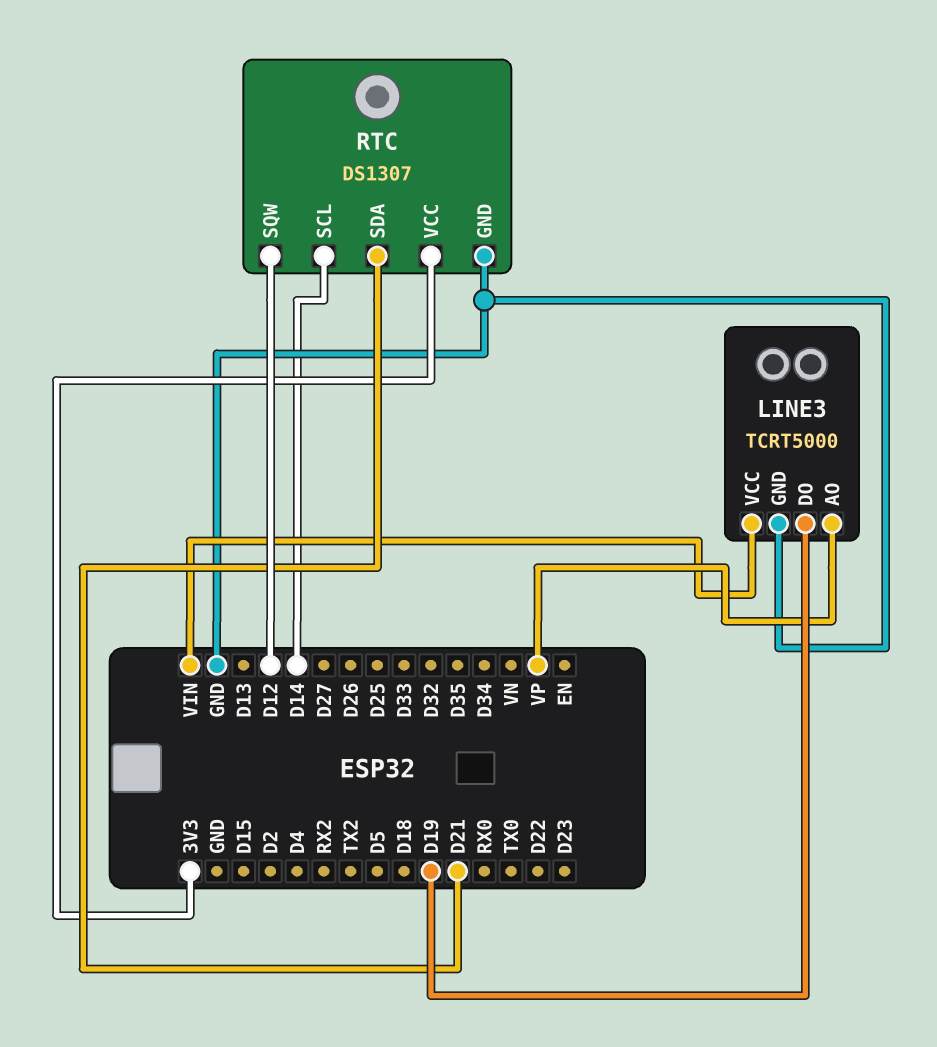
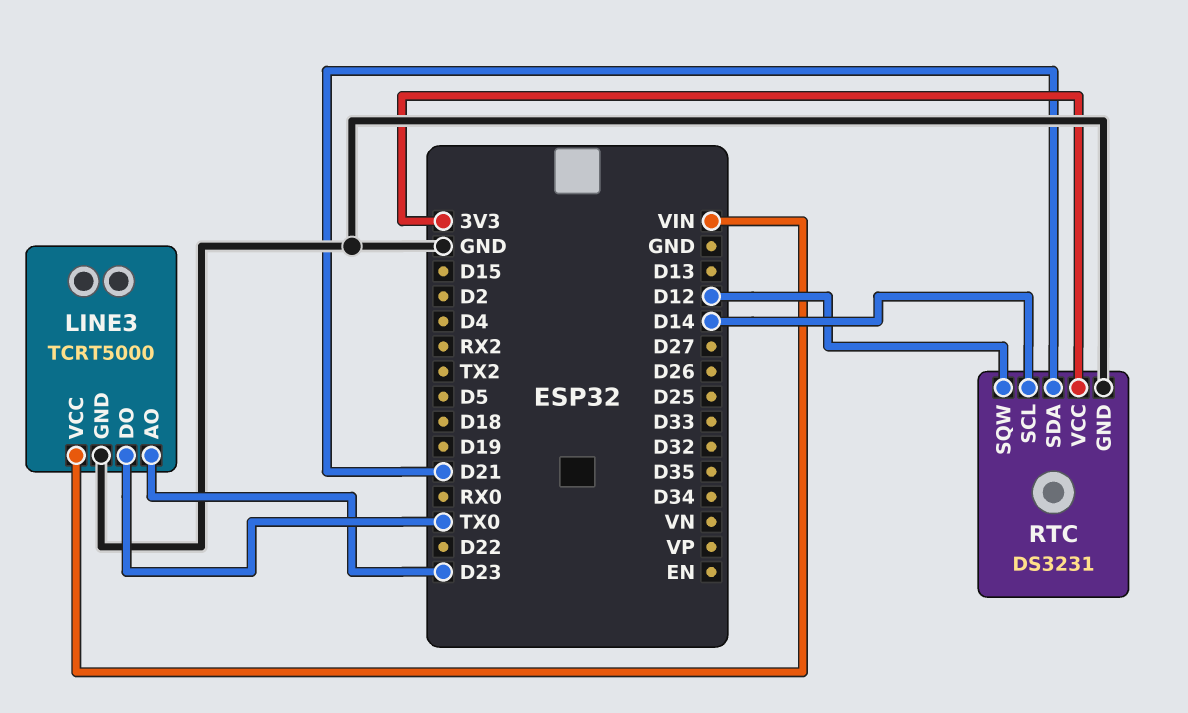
LINE3 pin AO: VP -> D23
LINE3 pin DO: D19 -> TX0
RTC: DS1307 -> DS3231

